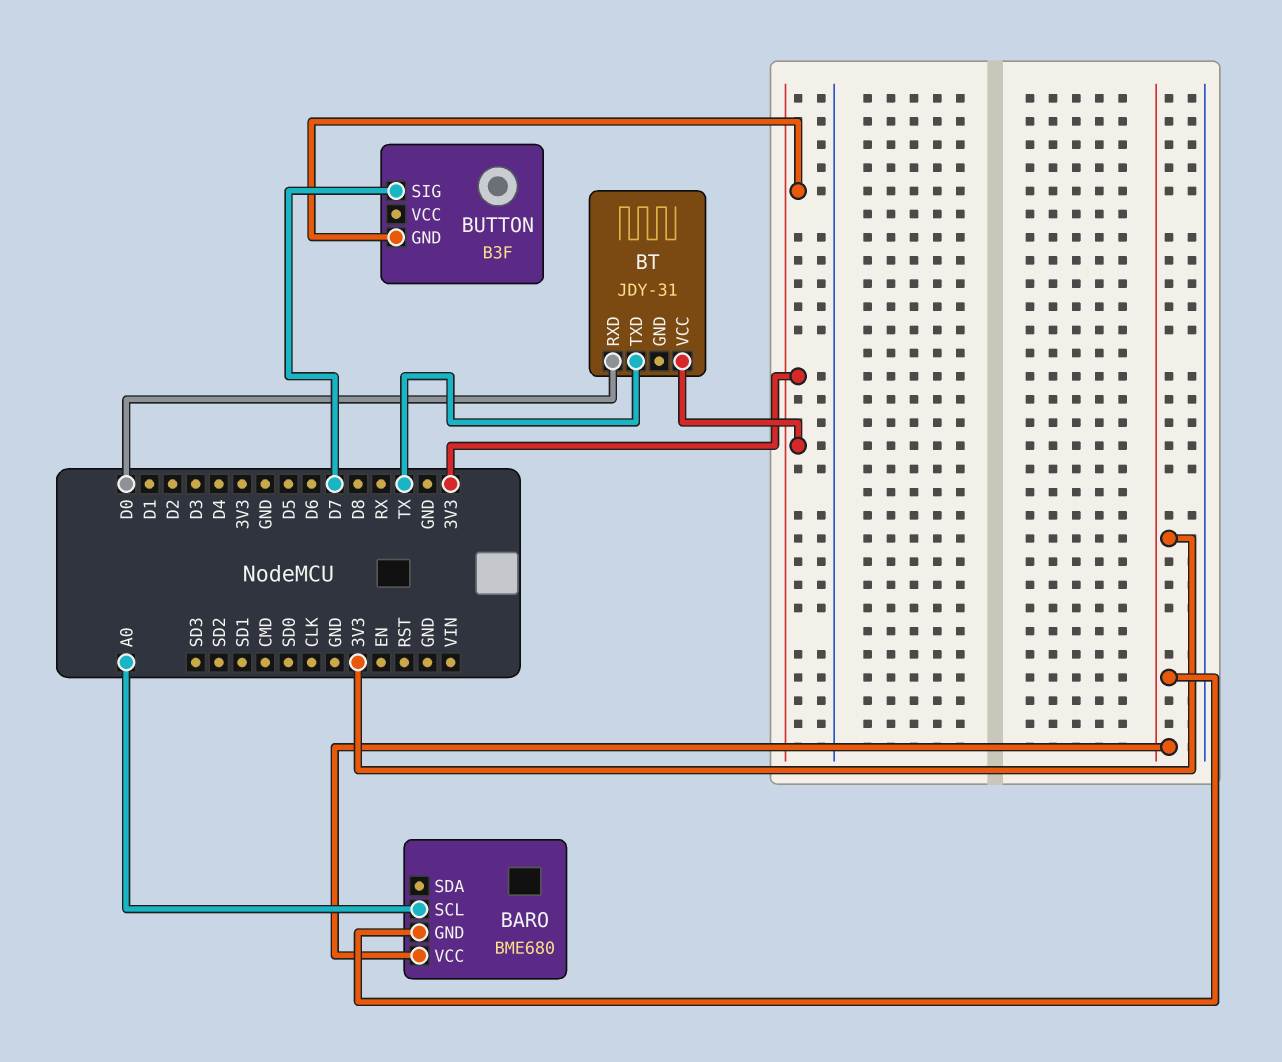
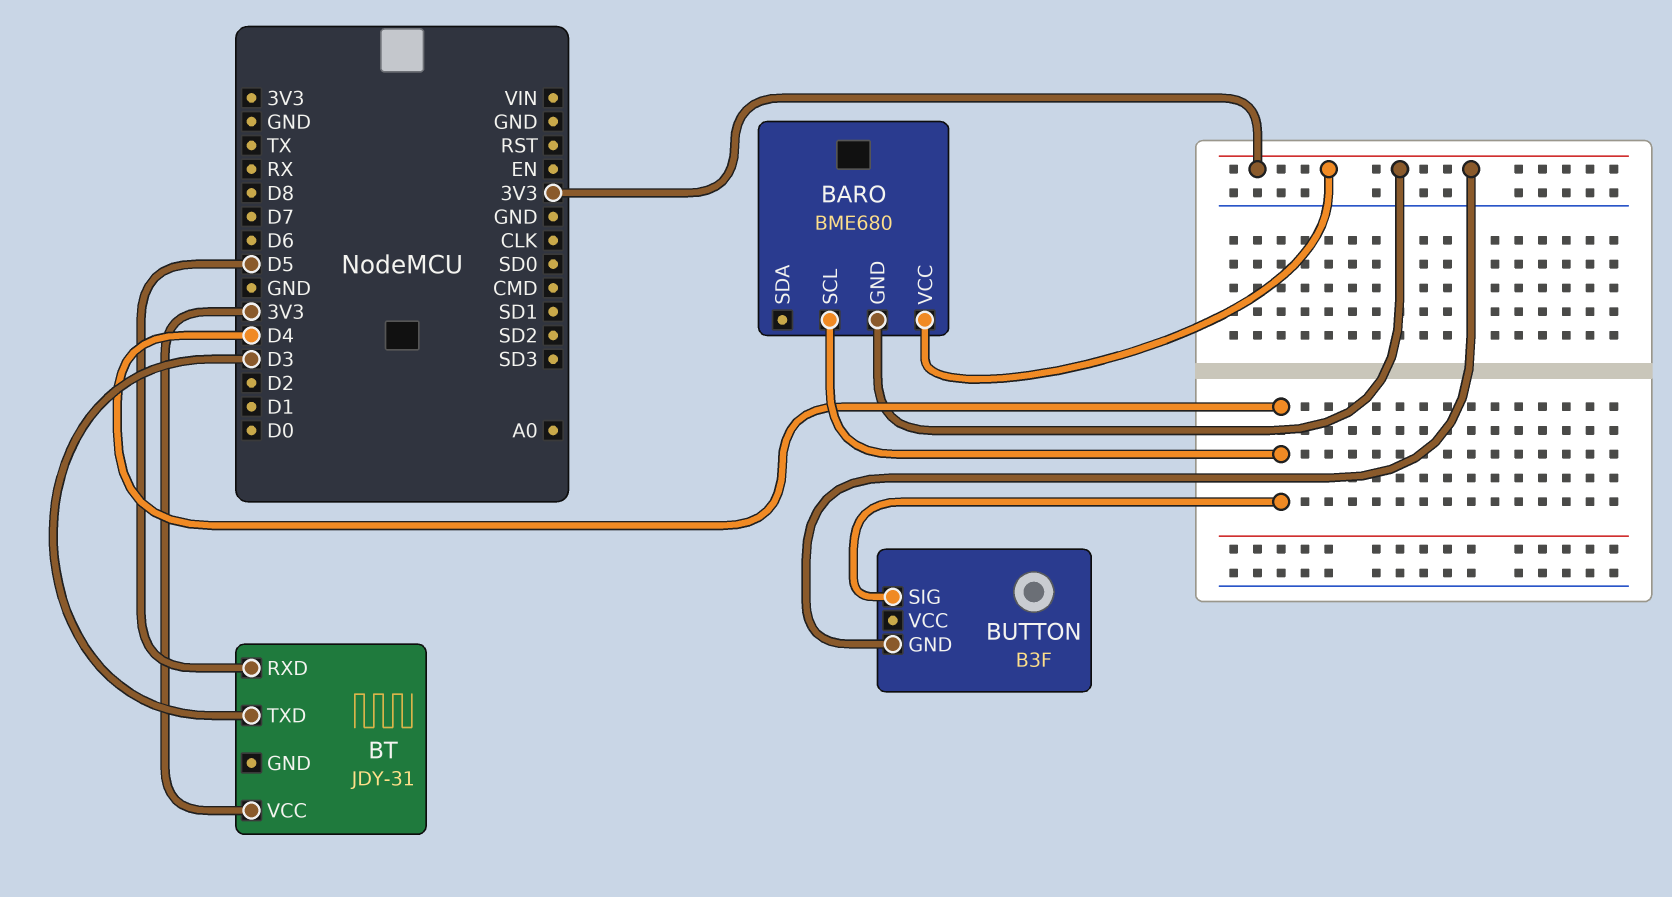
BARO pin SCL: A0 -> D4
BT pin RXD: D0 -> D5
BT pin TXD: TX -> D3
BUTTON pin SIG: D7 -> D4

